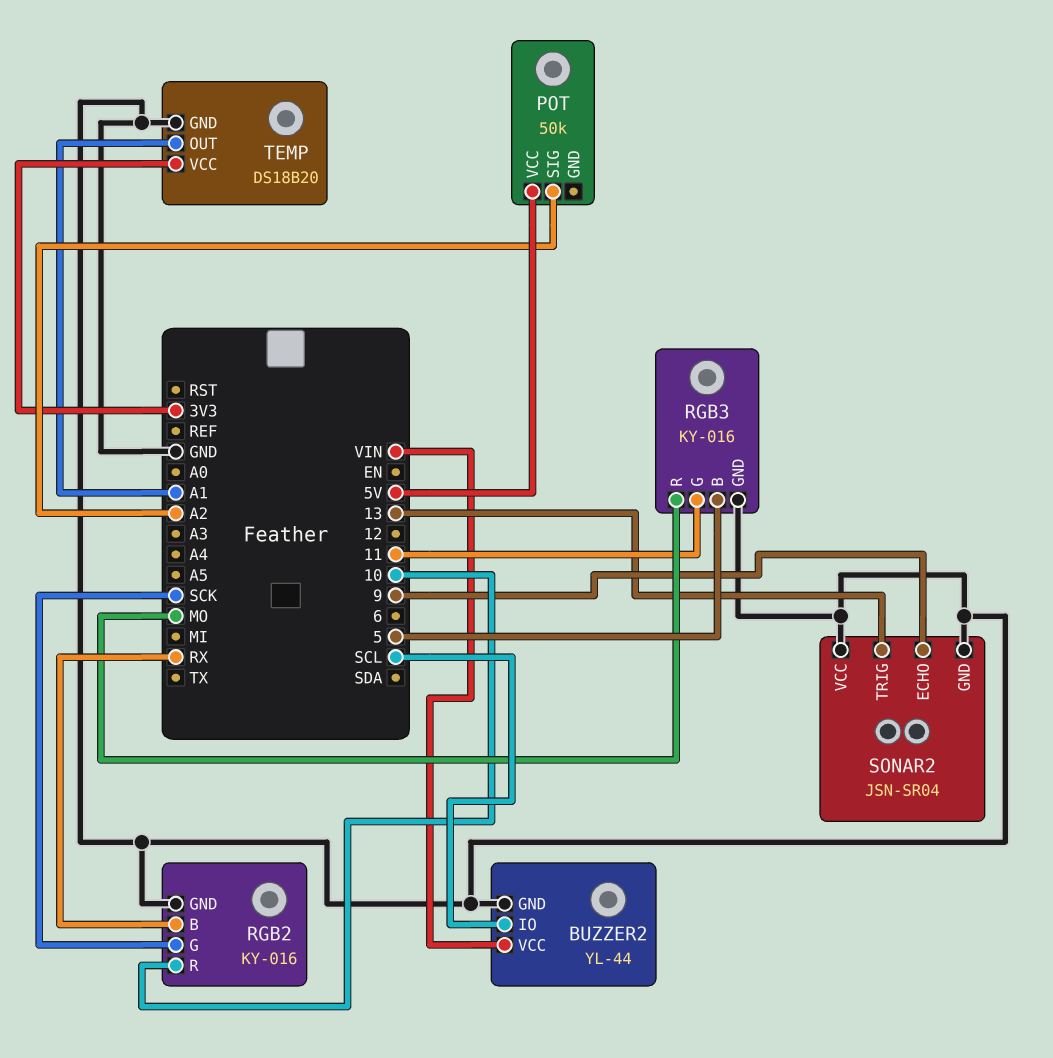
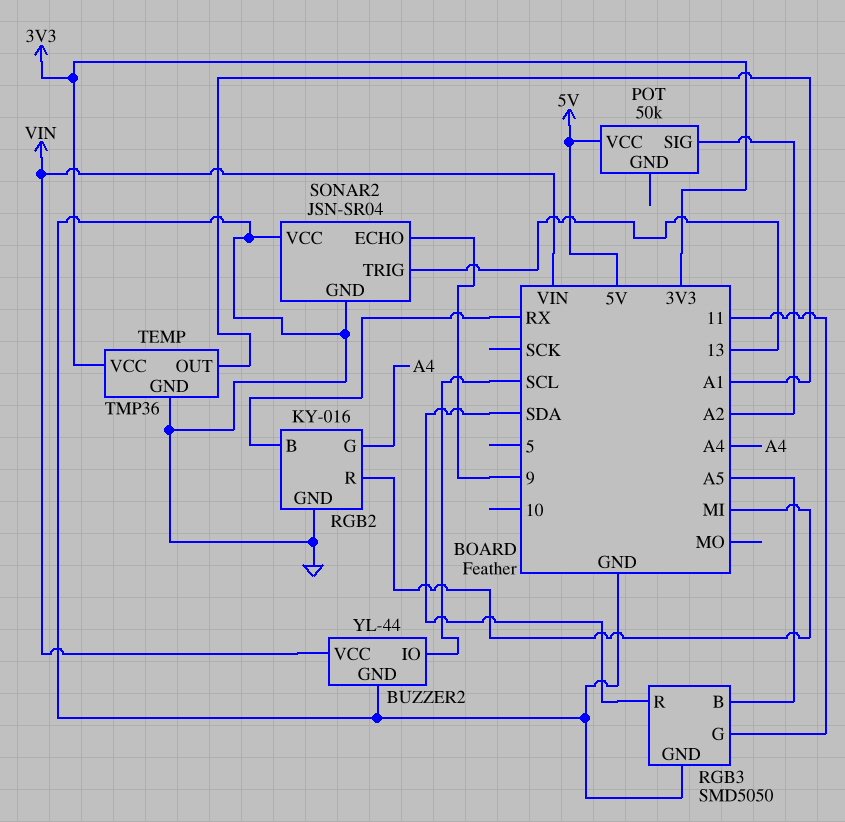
RGB2 pin G: SCK -> A4
RGB2 pin R: 10 -> MI
RGB3: KY-016 -> SMD5050
RGB3 pin B: 5 -> A5
RGB3 pin R: MO -> SDA
TEMP: DS18B20 -> TMP36

